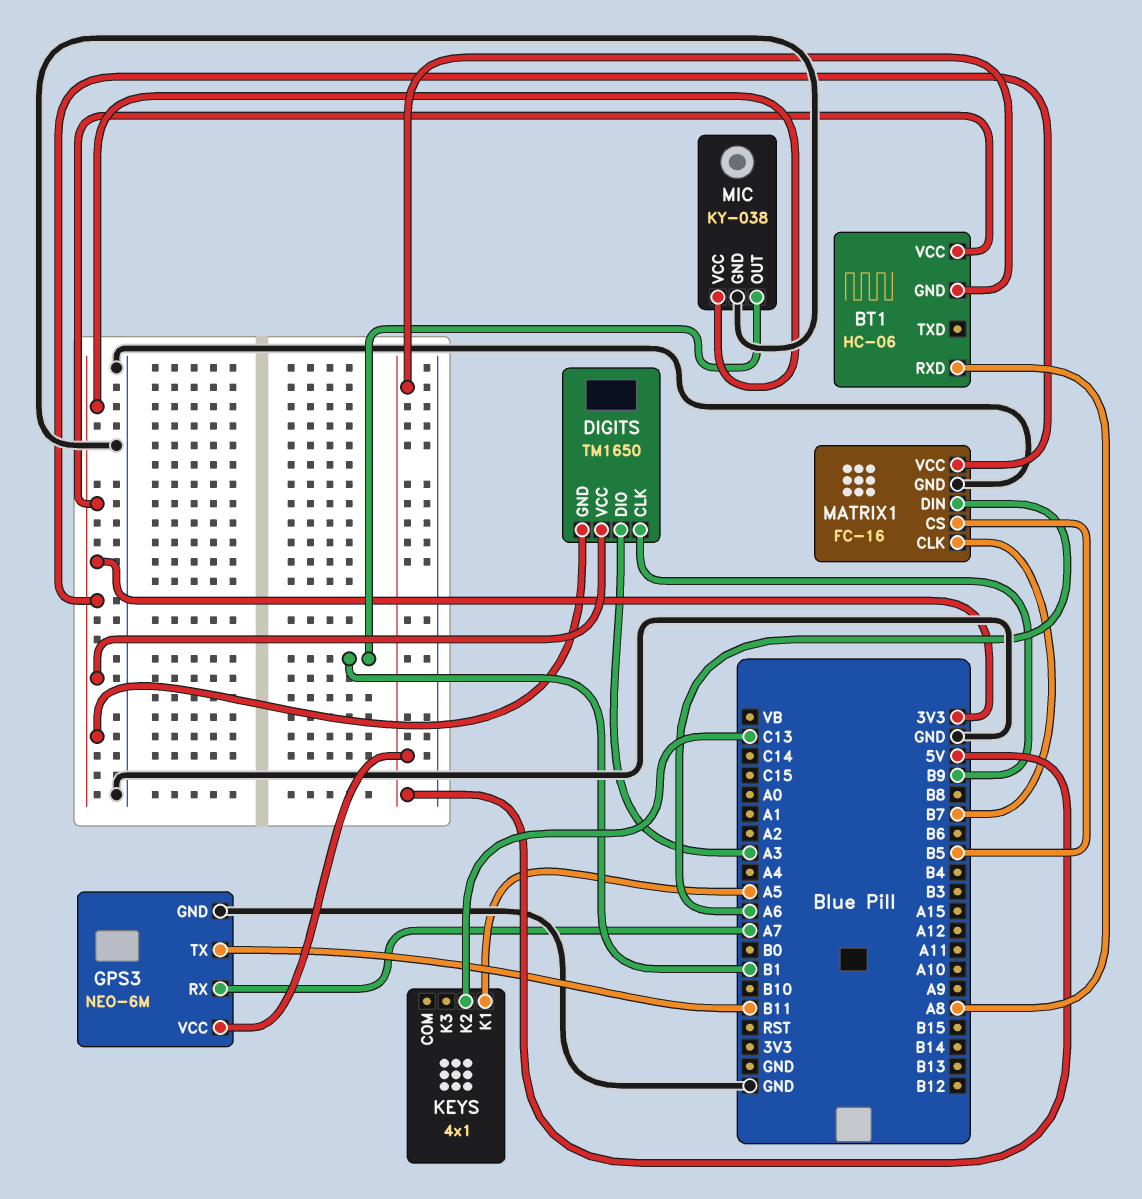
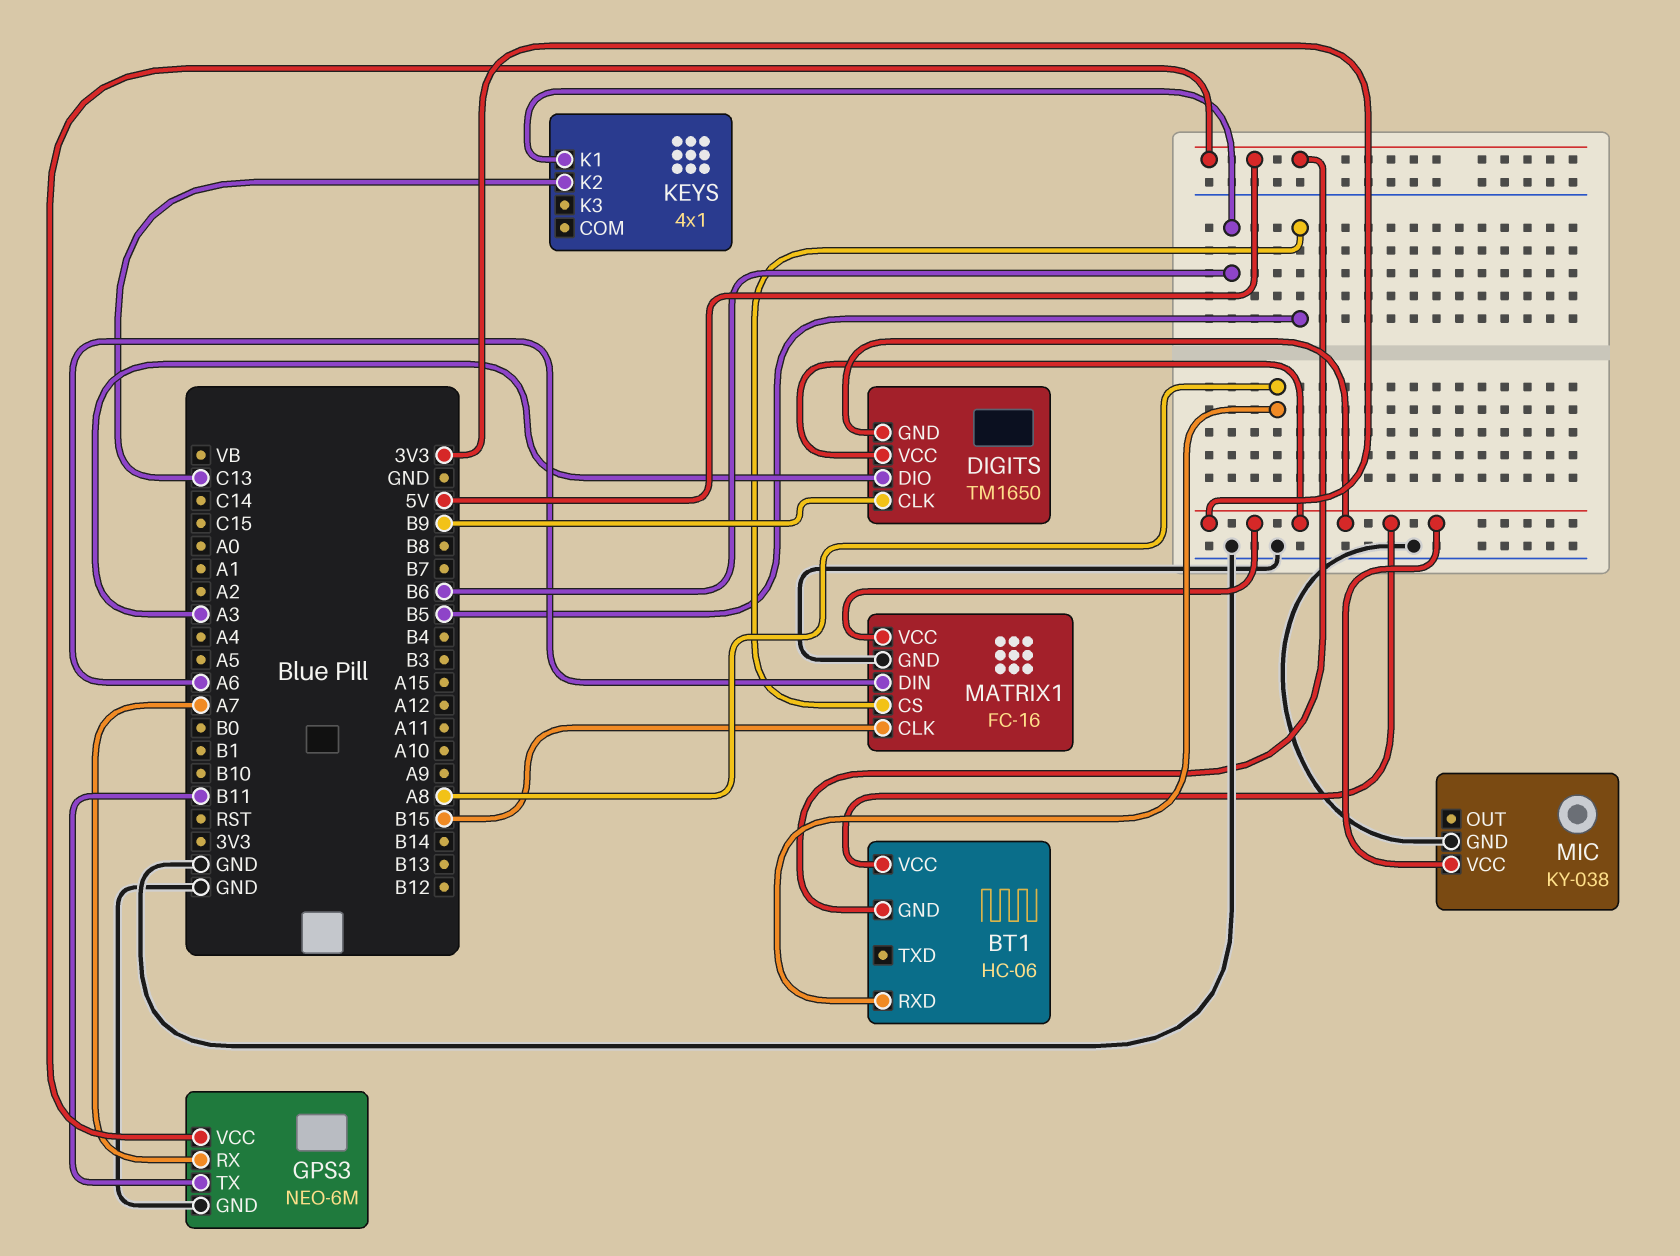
KEYS pin K1: A5 -> B6
MATRIX1 pin CLK: B7 -> B15
MIC pin OUT: B1 -> none

